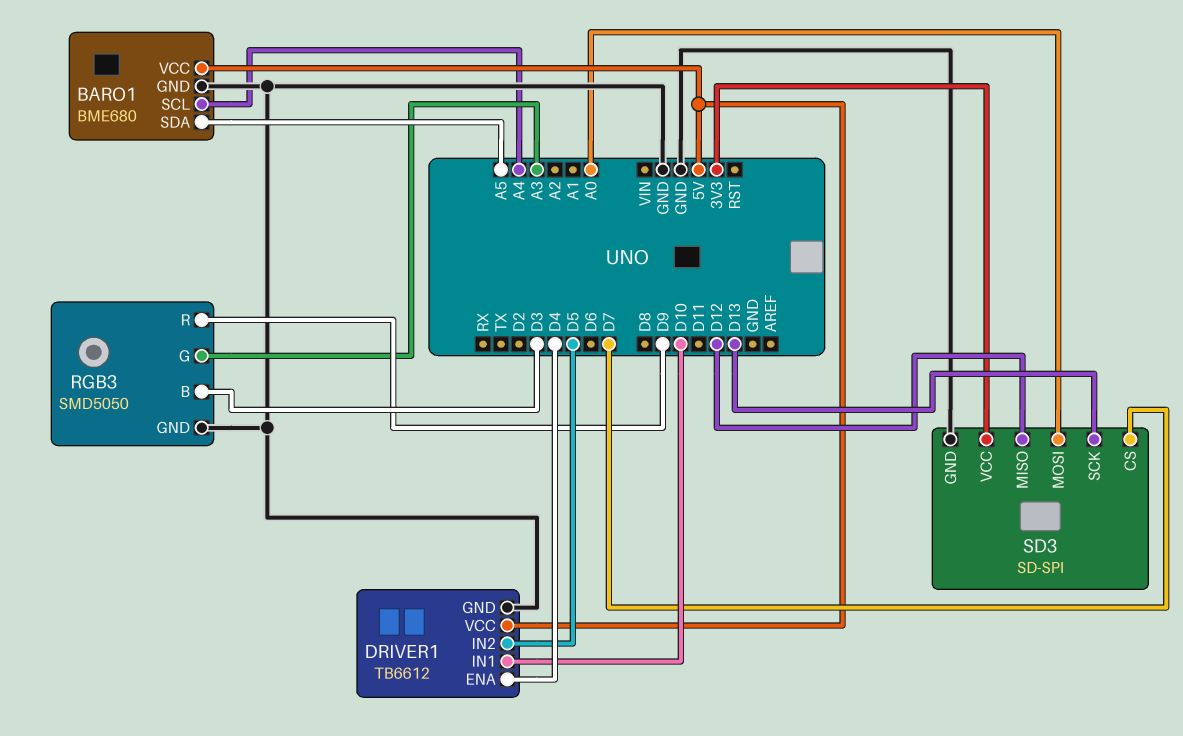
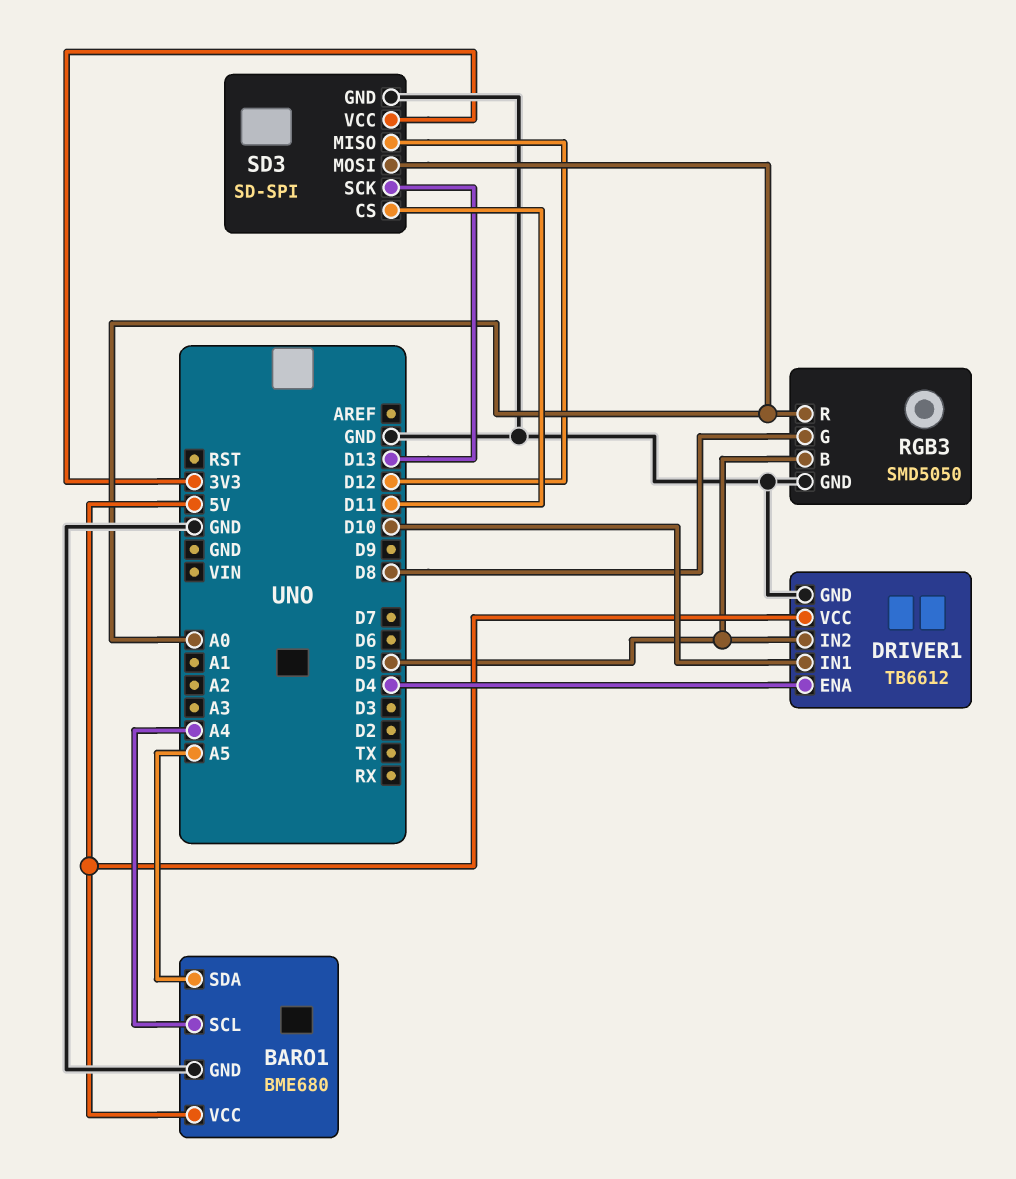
RGB3 pin B: D3 -> D5
RGB3 pin G: A3 -> D8
RGB3 pin R: D9 -> A0
SD3 pin CS: D7 -> D11

